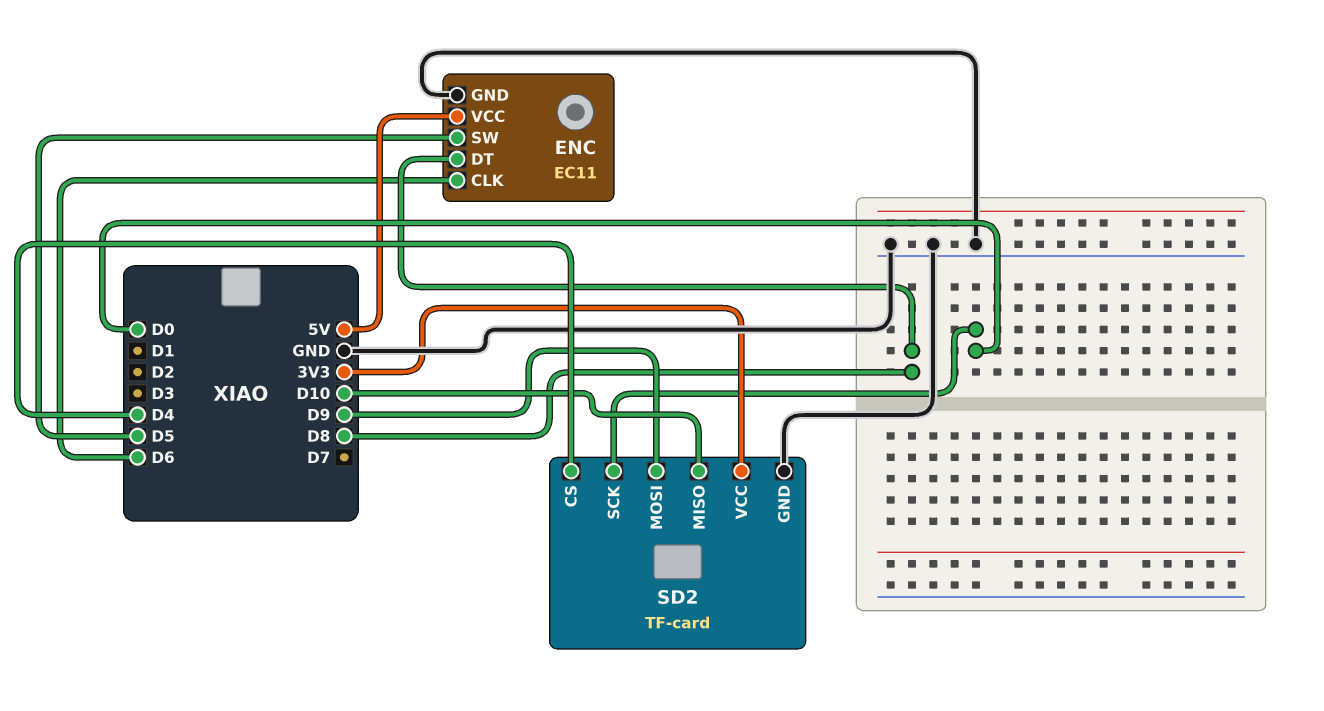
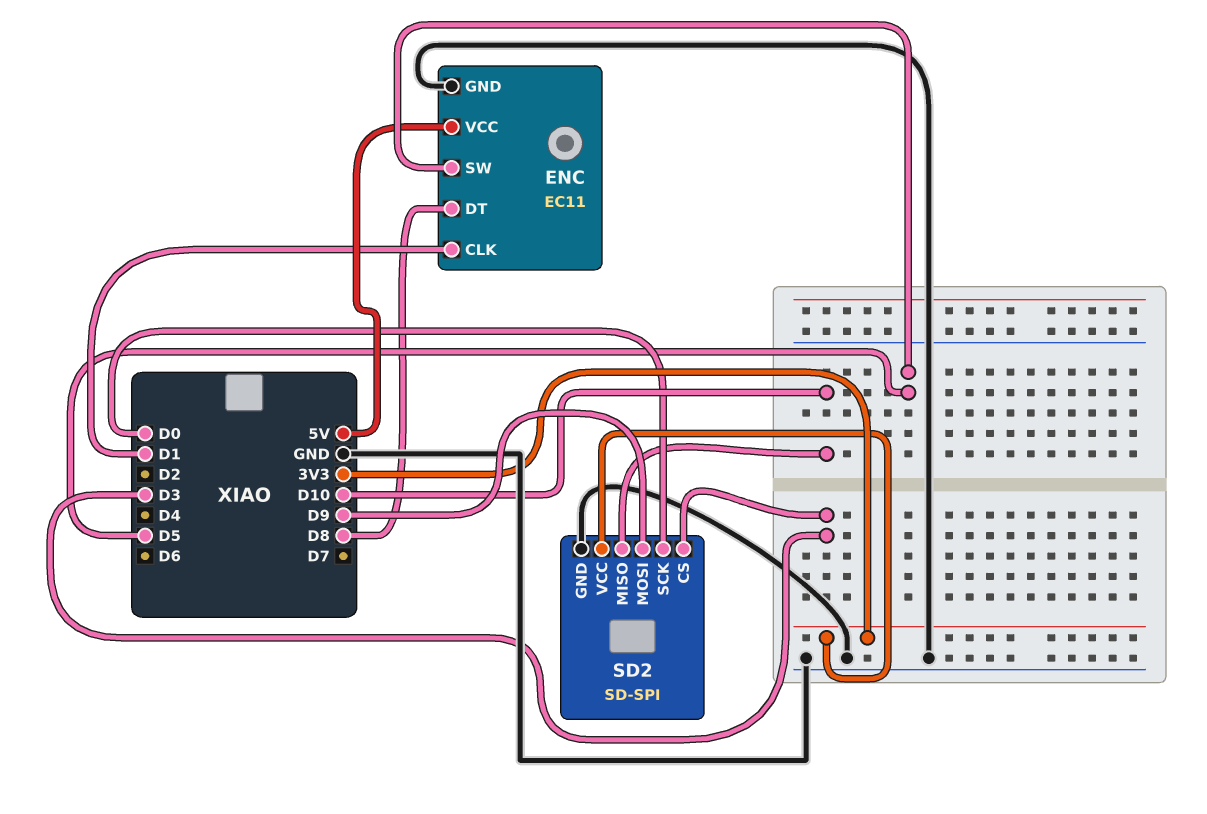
ENC pin CLK: D6 -> D1
SD2: TF-card -> SD-SPI
SD2 pin CS: D4 -> D3

